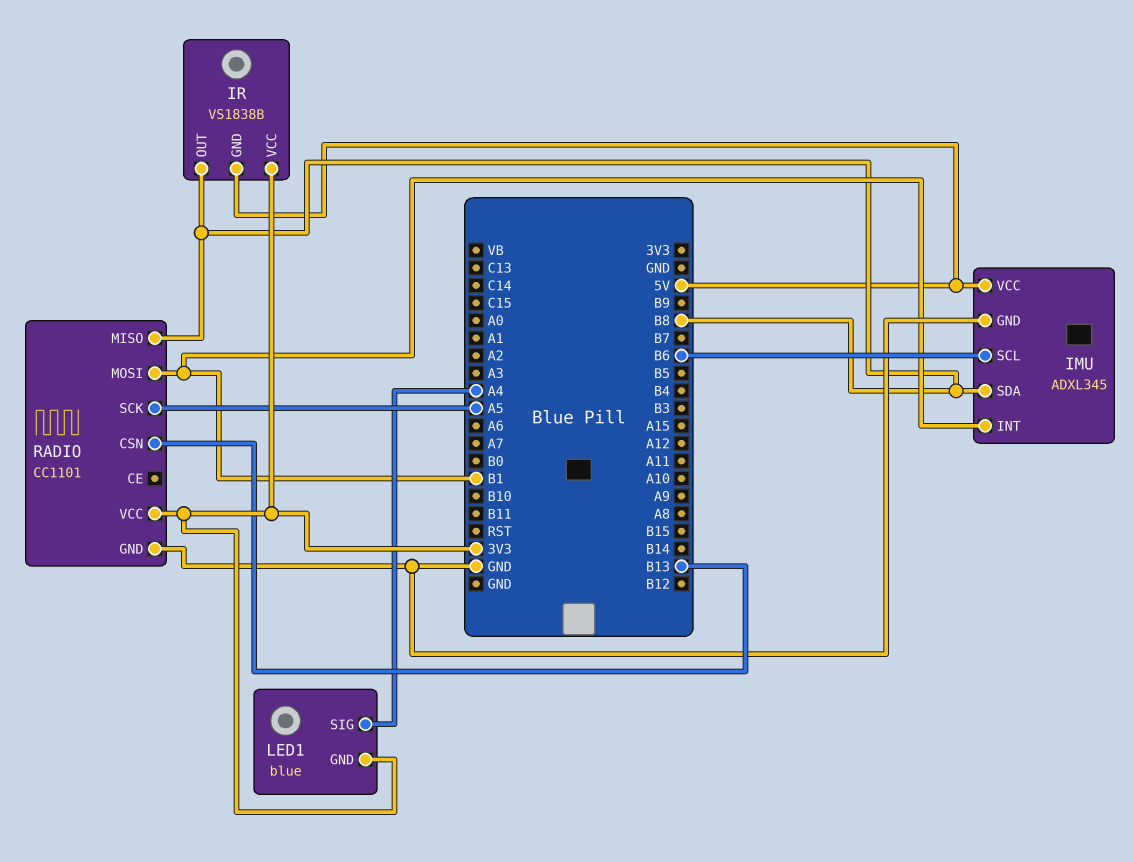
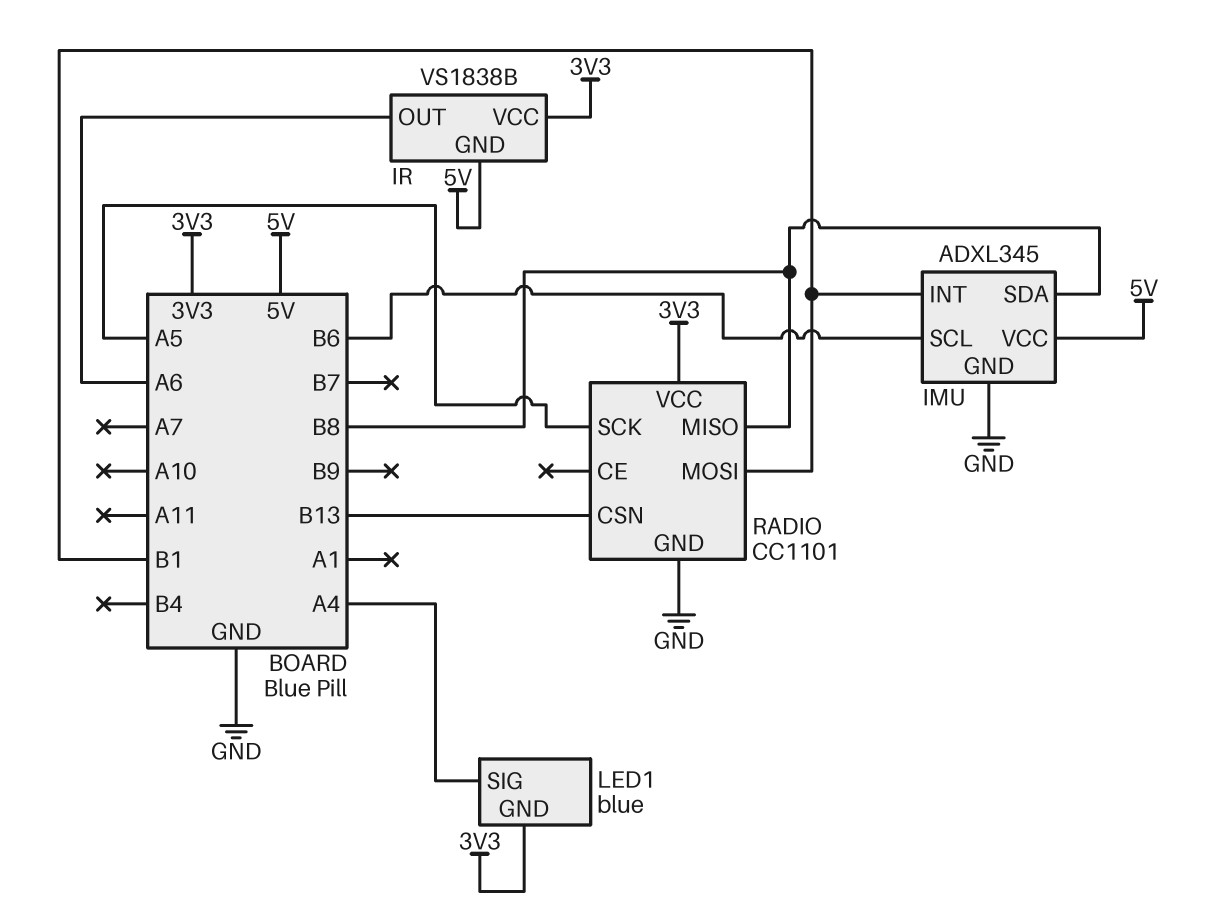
IR pin OUT: B8 -> A6

